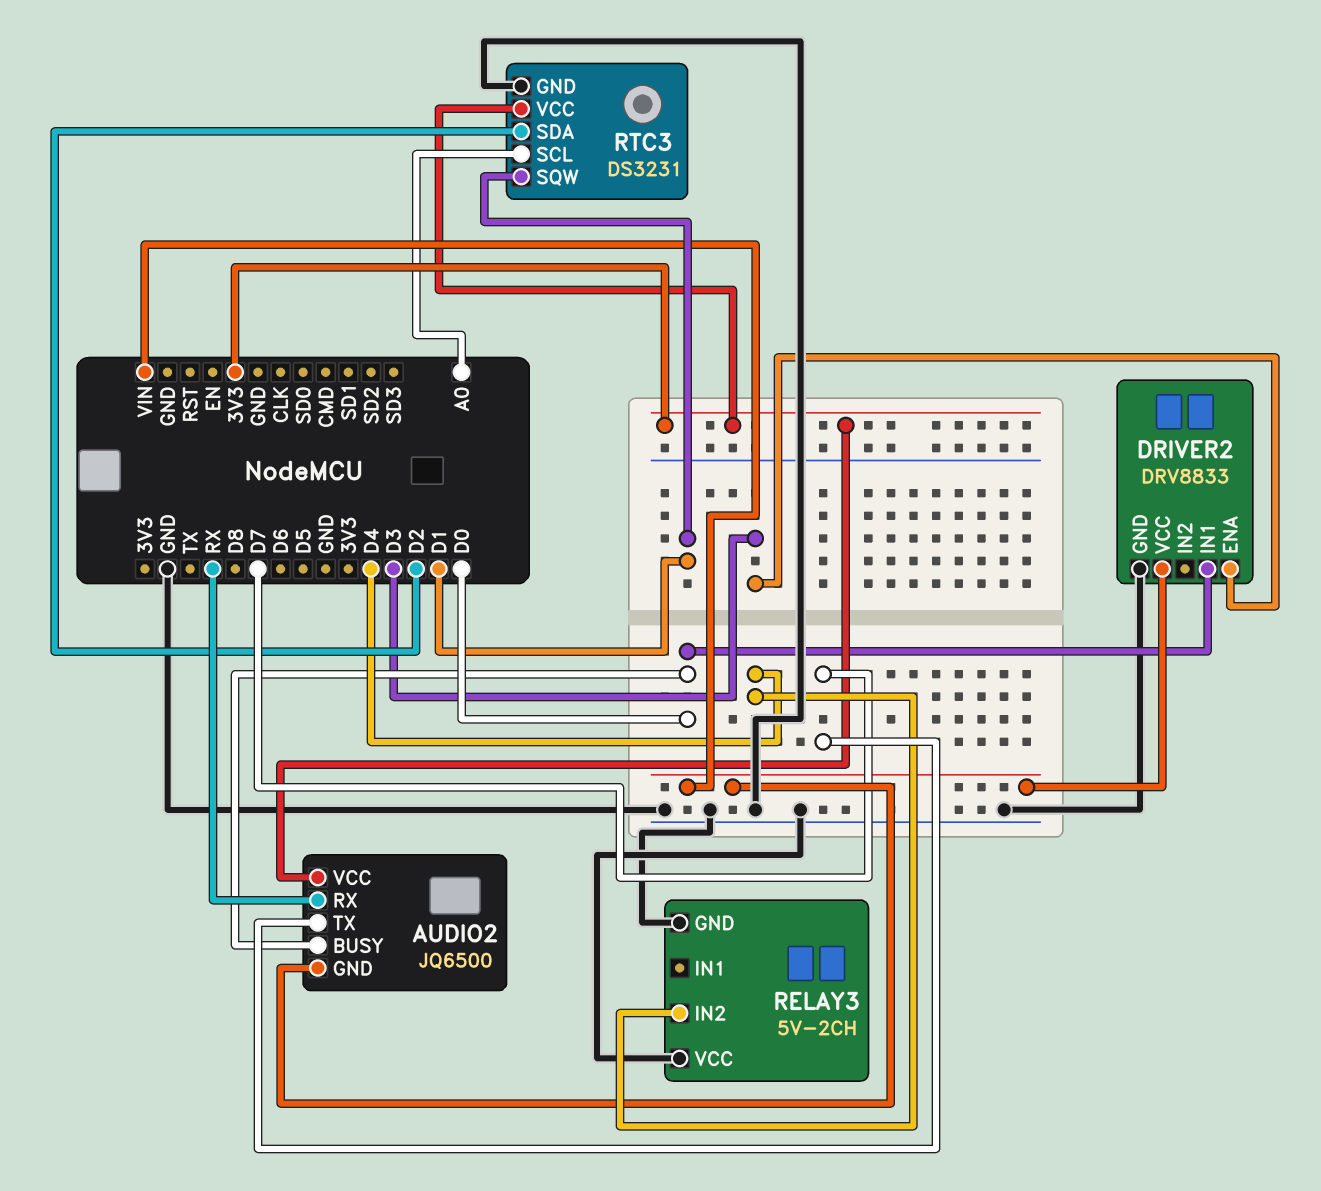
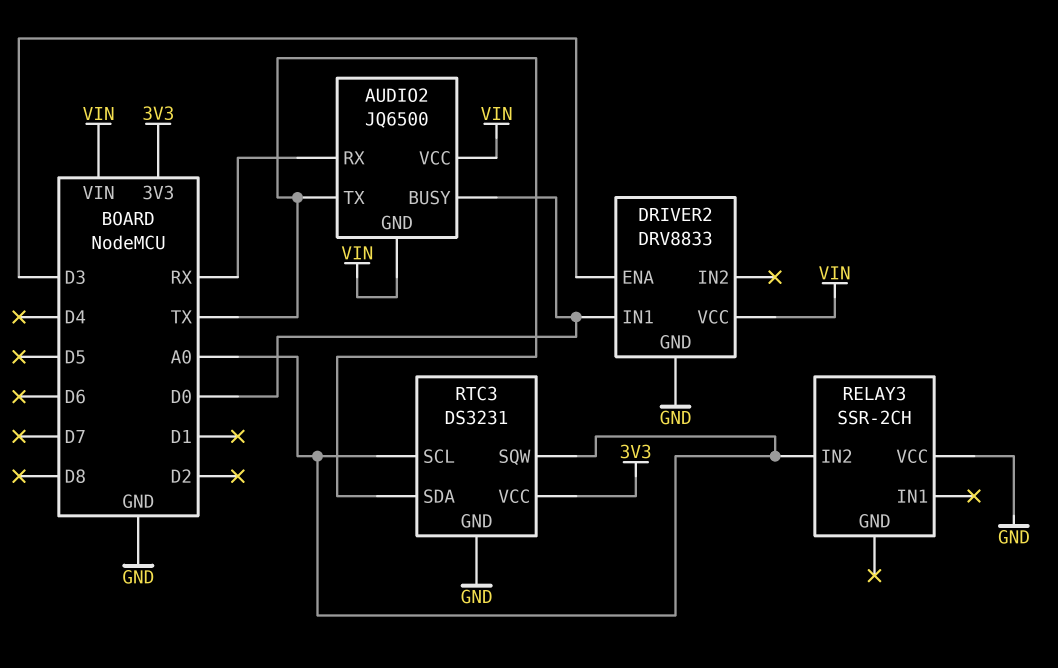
AUDIO2 pin TX: D7 -> TX
AUDIO2 pin VCC: 3V3 -> VIN
RELAY3: 5V-2CH -> SSR-2CH
RELAY3 pin GND: GND -> none
RELAY3 pin IN2: D4 -> A0
RTC3 pin SDA: D2 -> TX
RTC3 pin SQW: D1 -> A0

